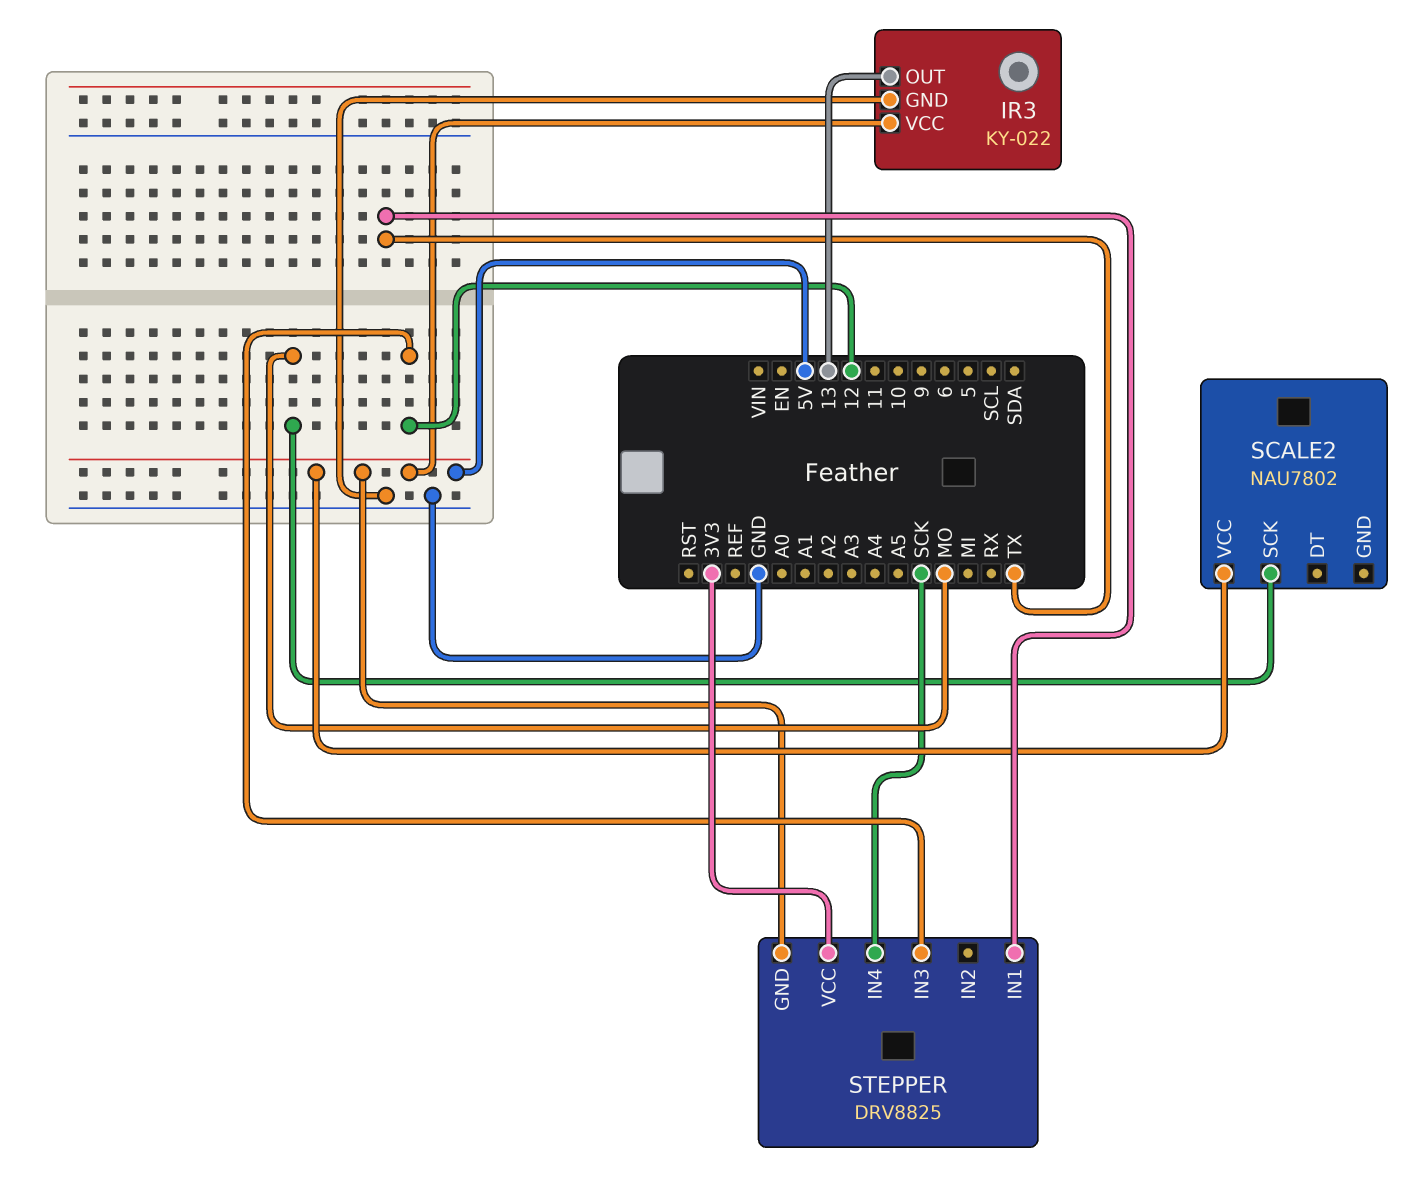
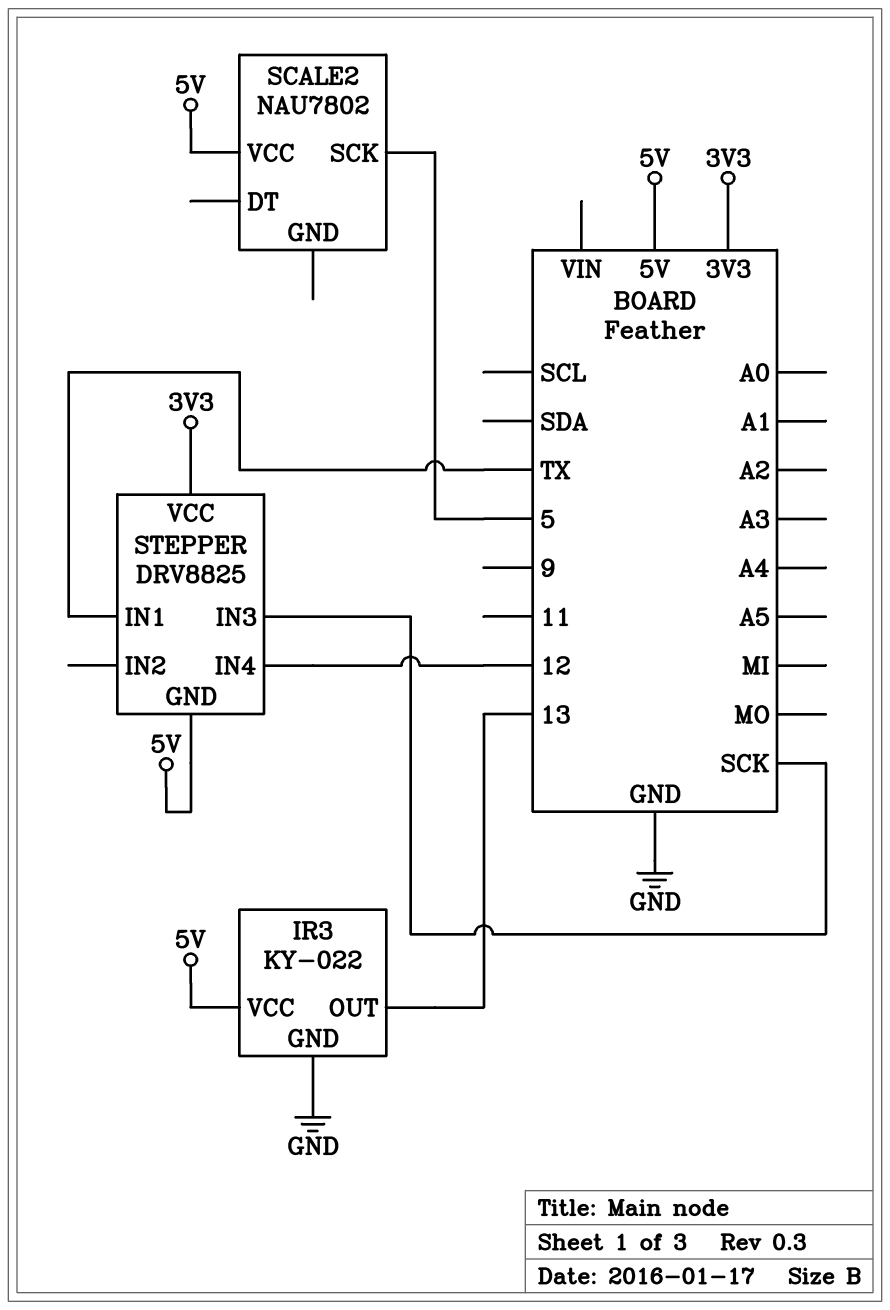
SCALE2 pin SCK: MO -> 5
STEPPER pin IN3: 12 -> SCK
STEPPER pin IN4: SCK -> 12

